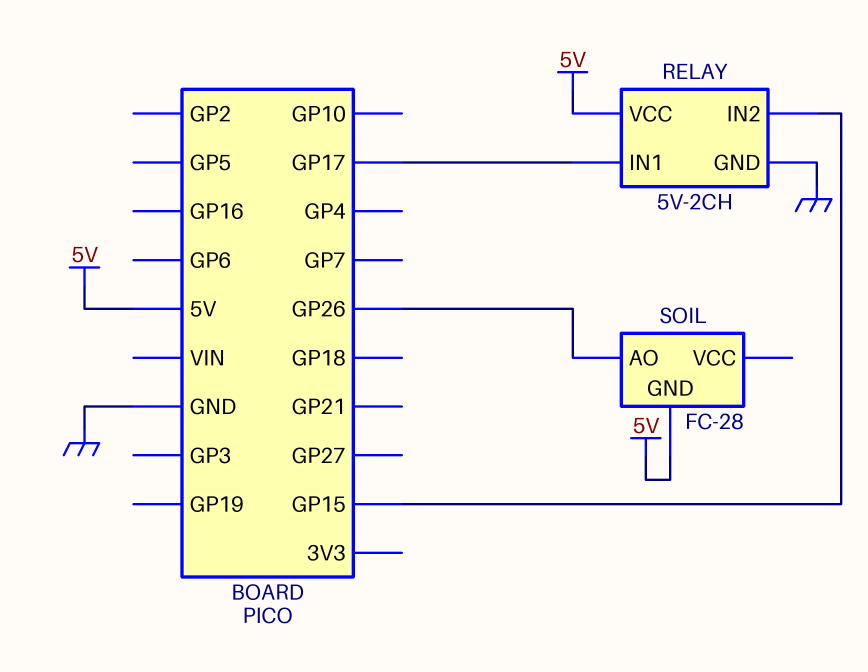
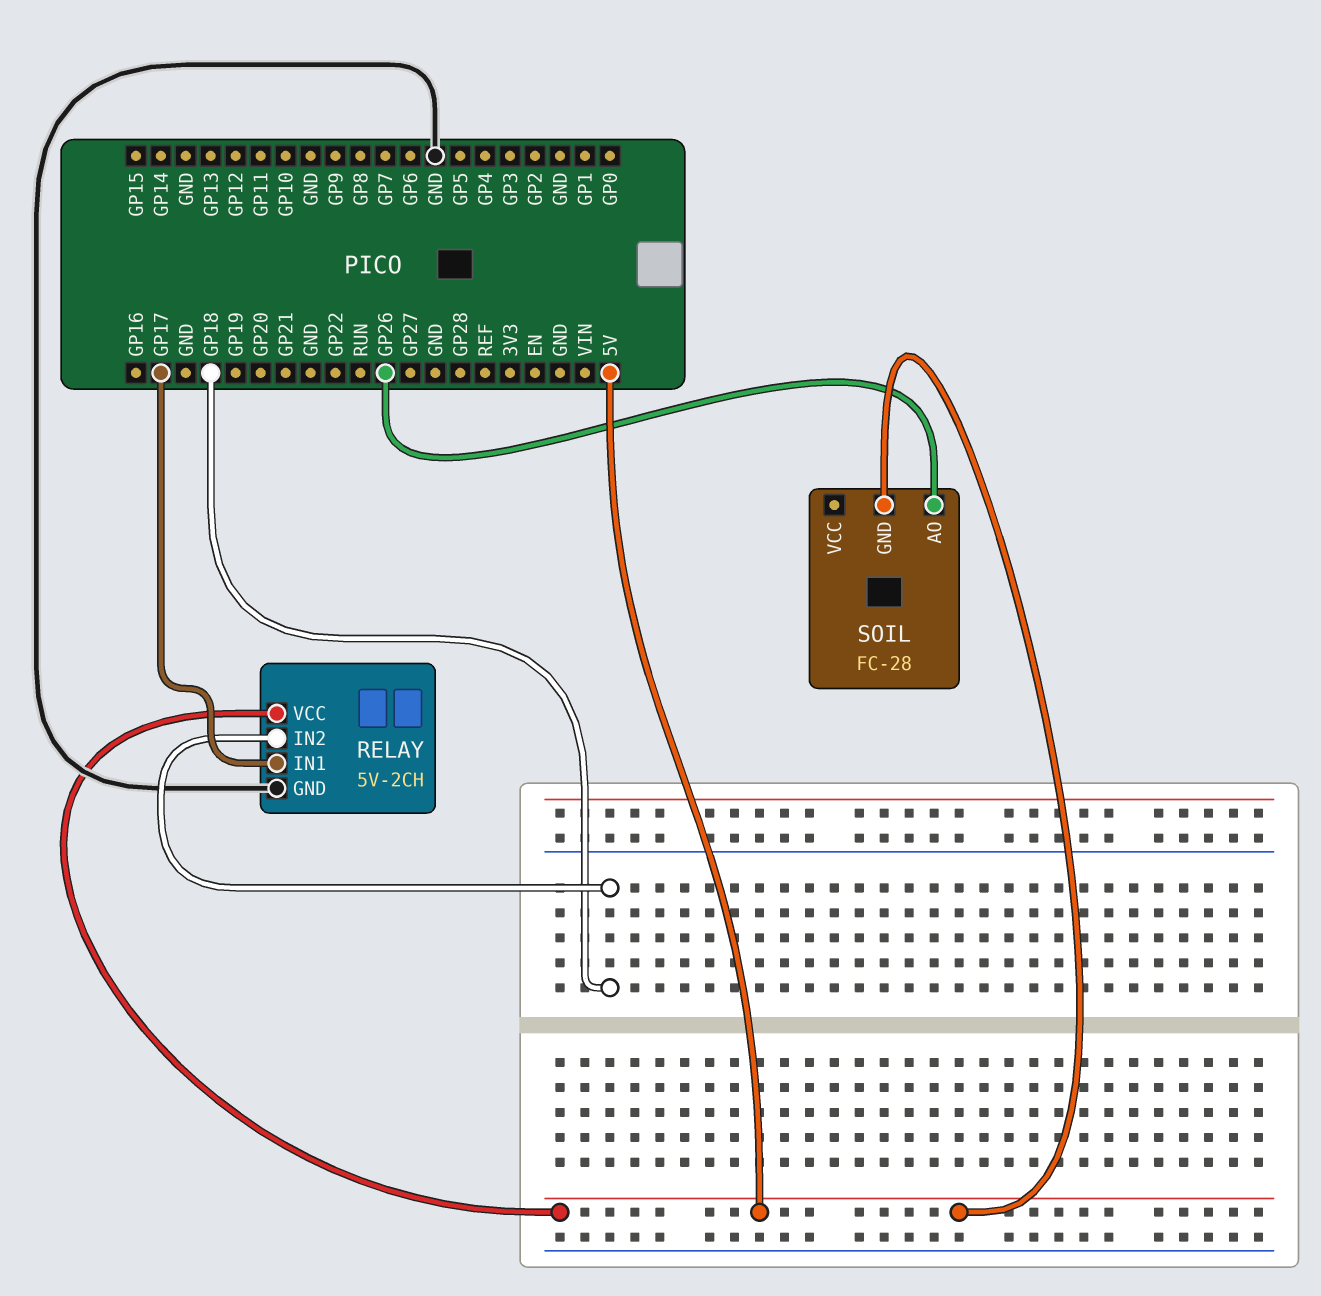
RELAY pin IN2: GP15 -> GP18

